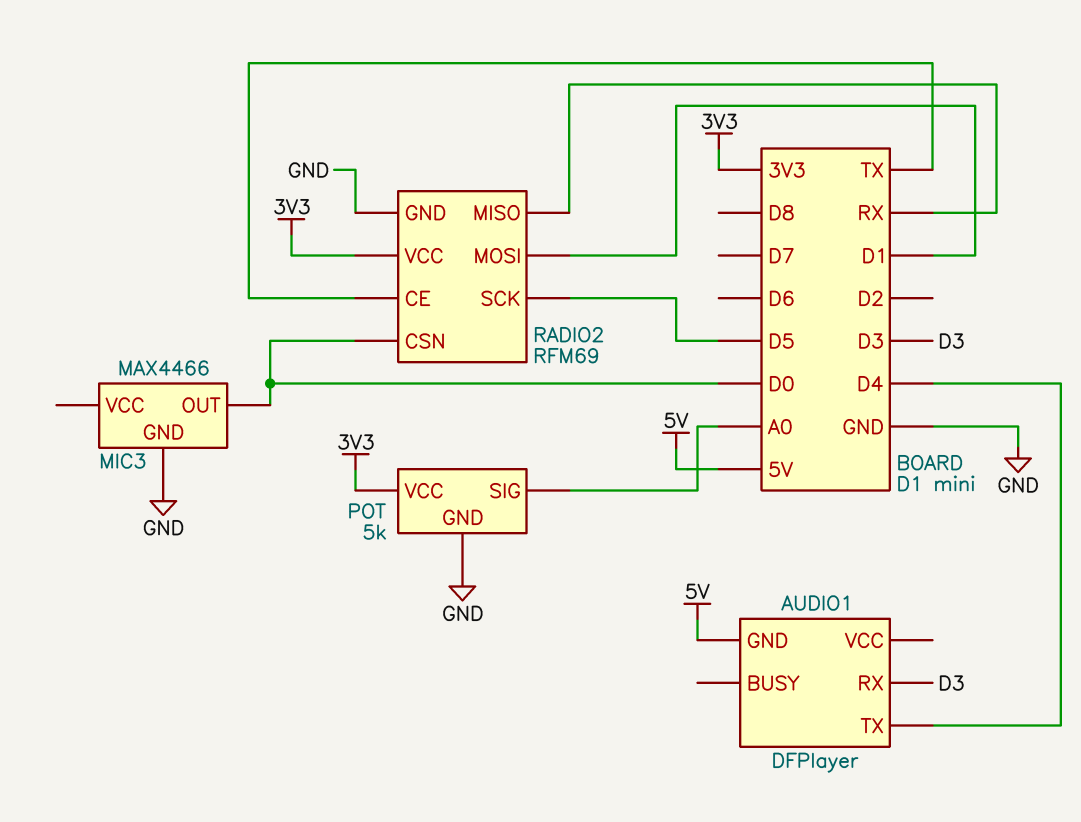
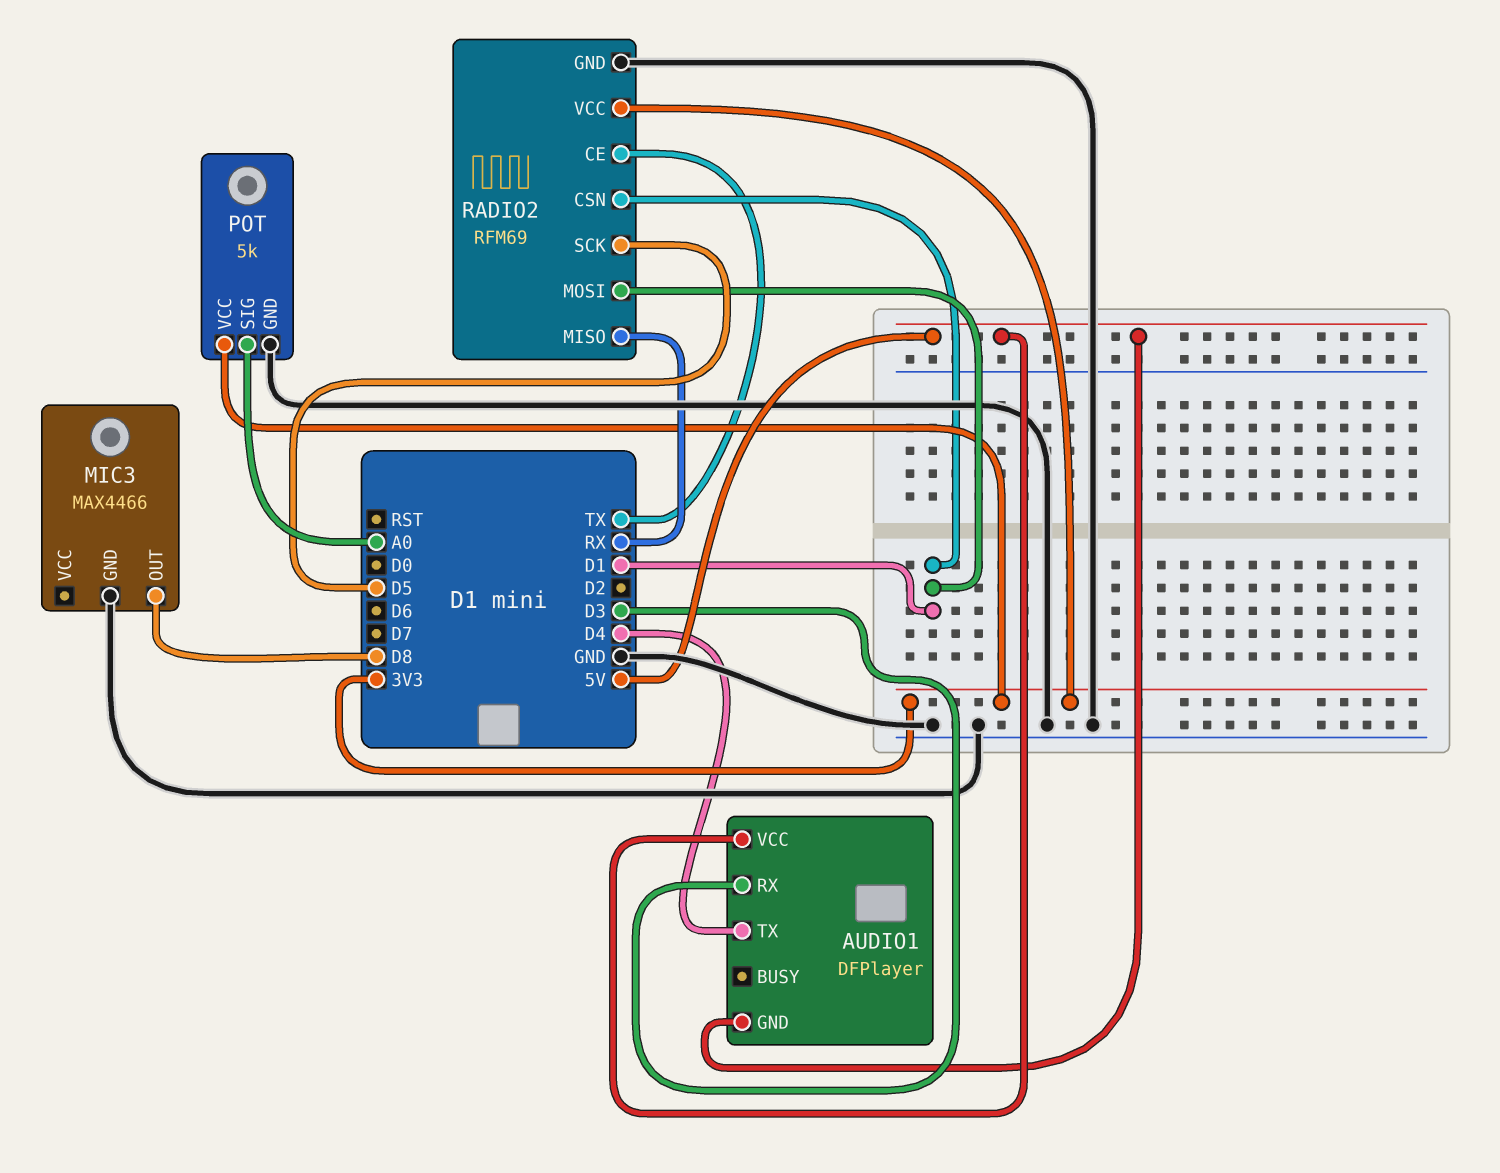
AUDIO1 pin VCC: none -> 5V
MIC3 pin OUT: D0 -> D8
RADIO2 pin CSN: D0 -> D1

